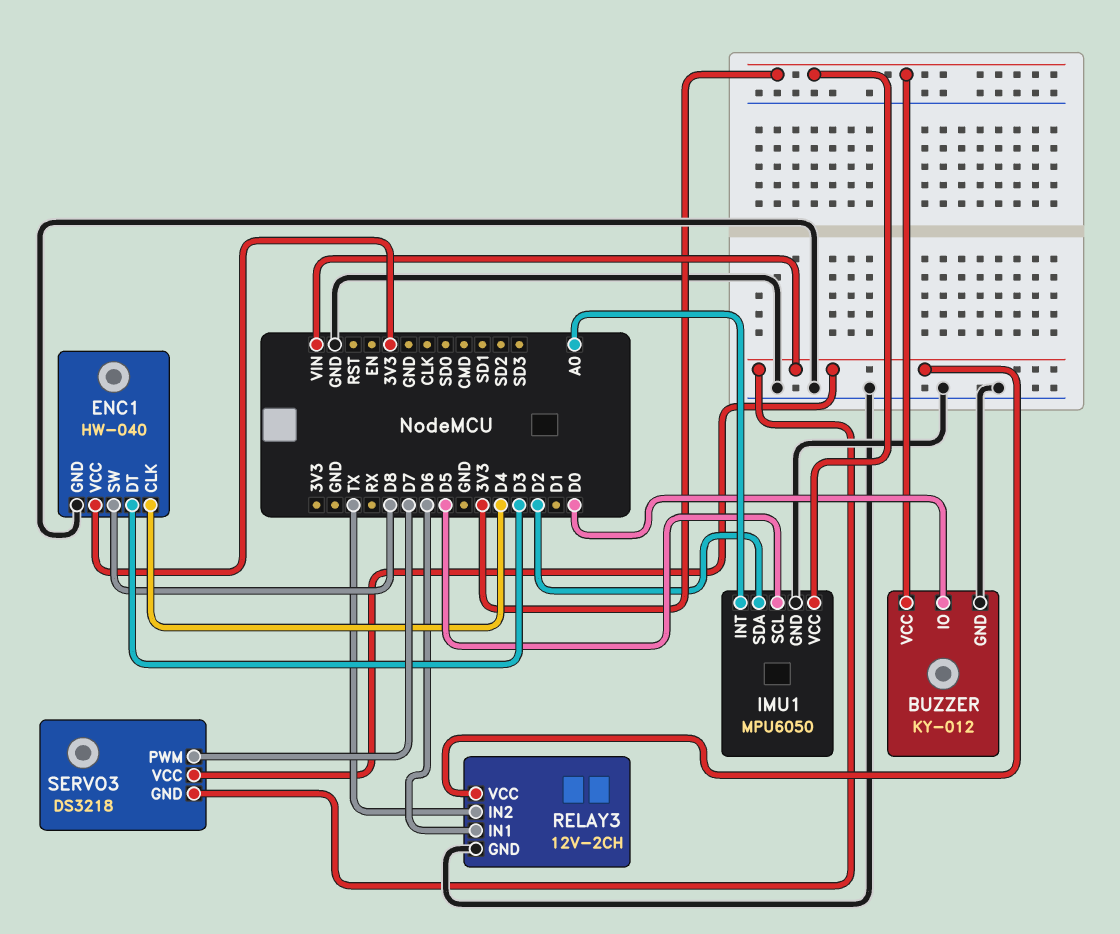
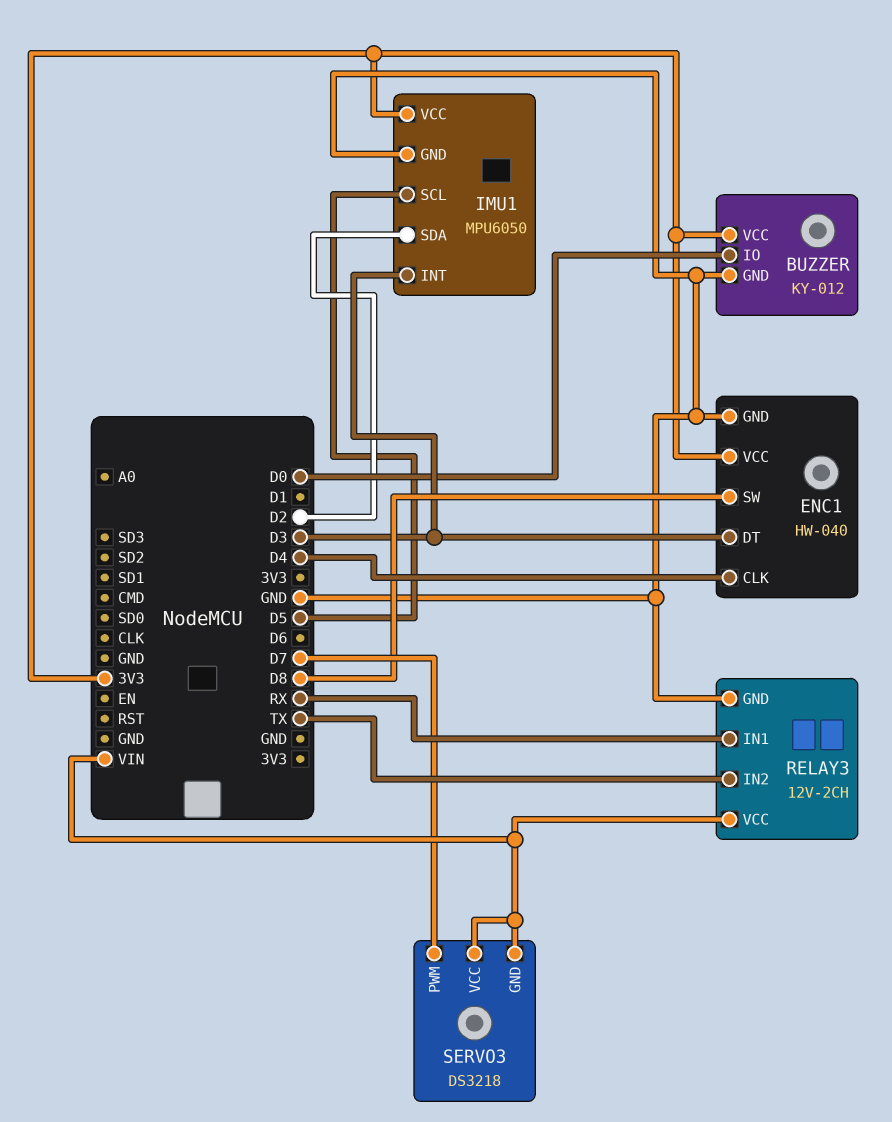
IMU1 pin INT: A0 -> D3
RELAY3 pin IN1: D6 -> RX

